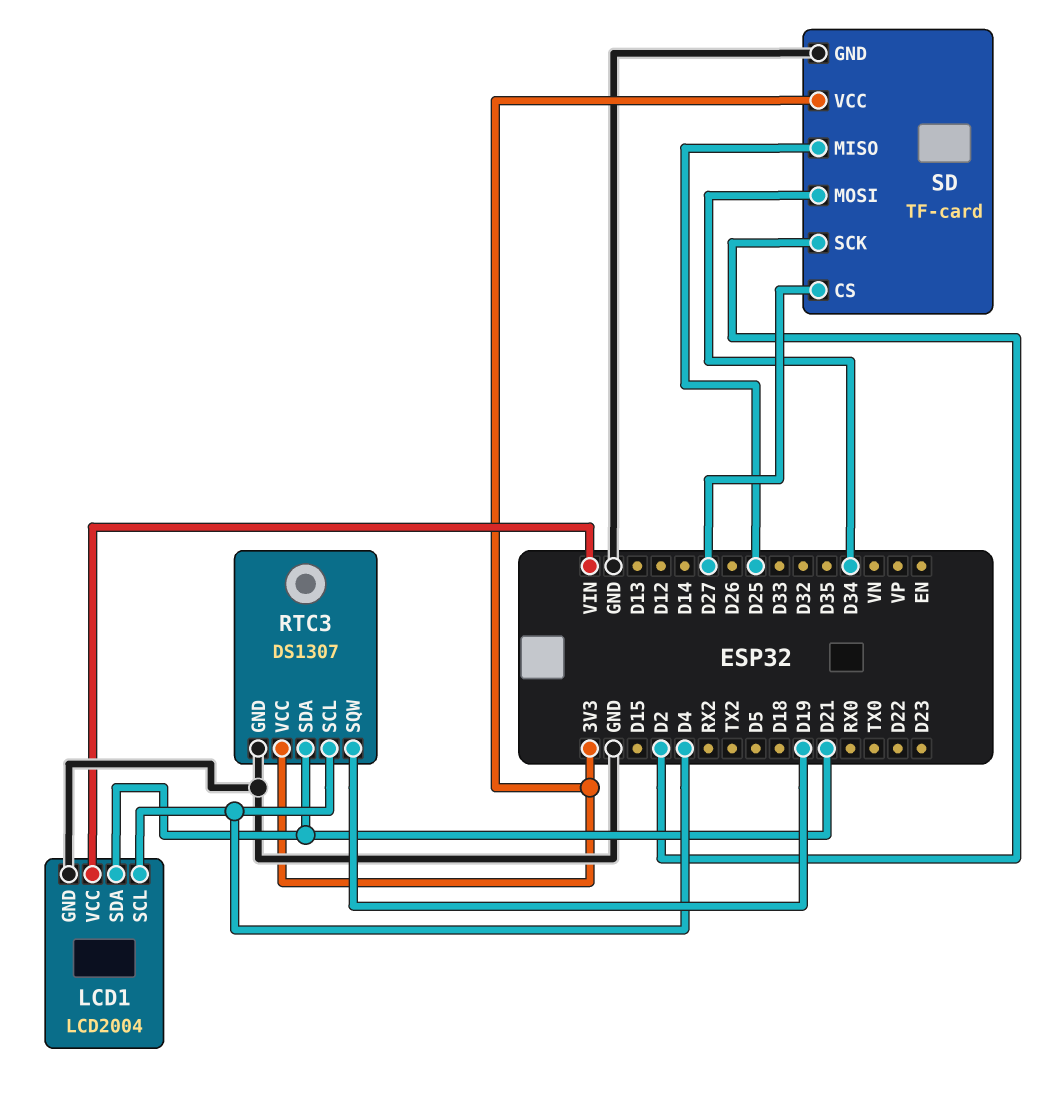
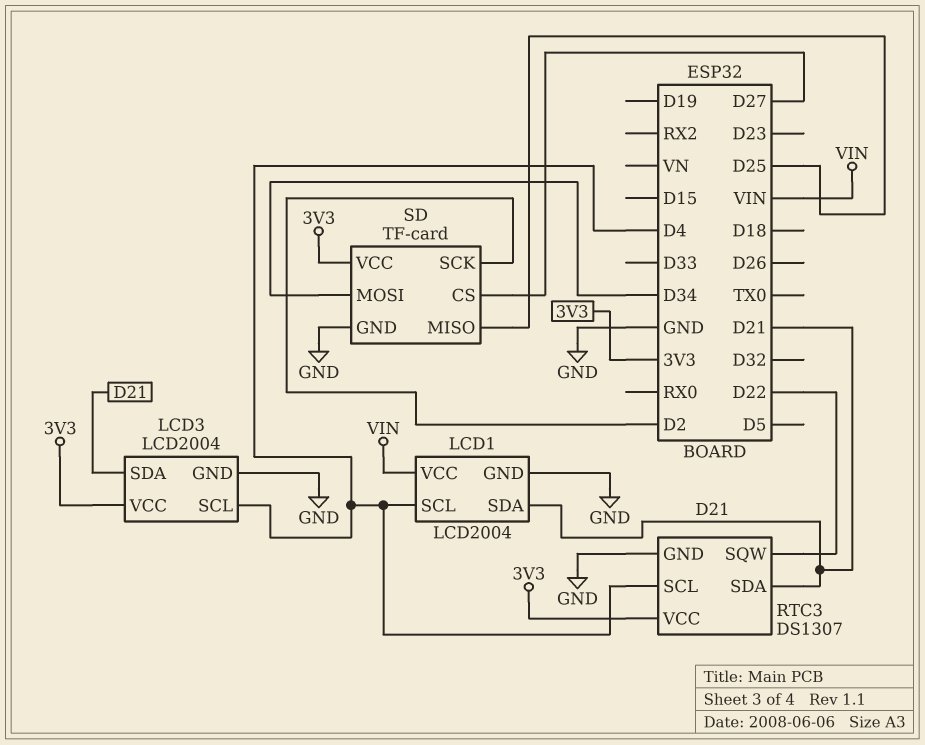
LCD3: none -> LCD2004
LCD3 pin GND: none -> GND
LCD3 pin SCL: none -> D4
LCD3 pin SDA: none -> D21
LCD3 pin VCC: none -> 3V3
RTC3 pin SQW: D19 -> D22

